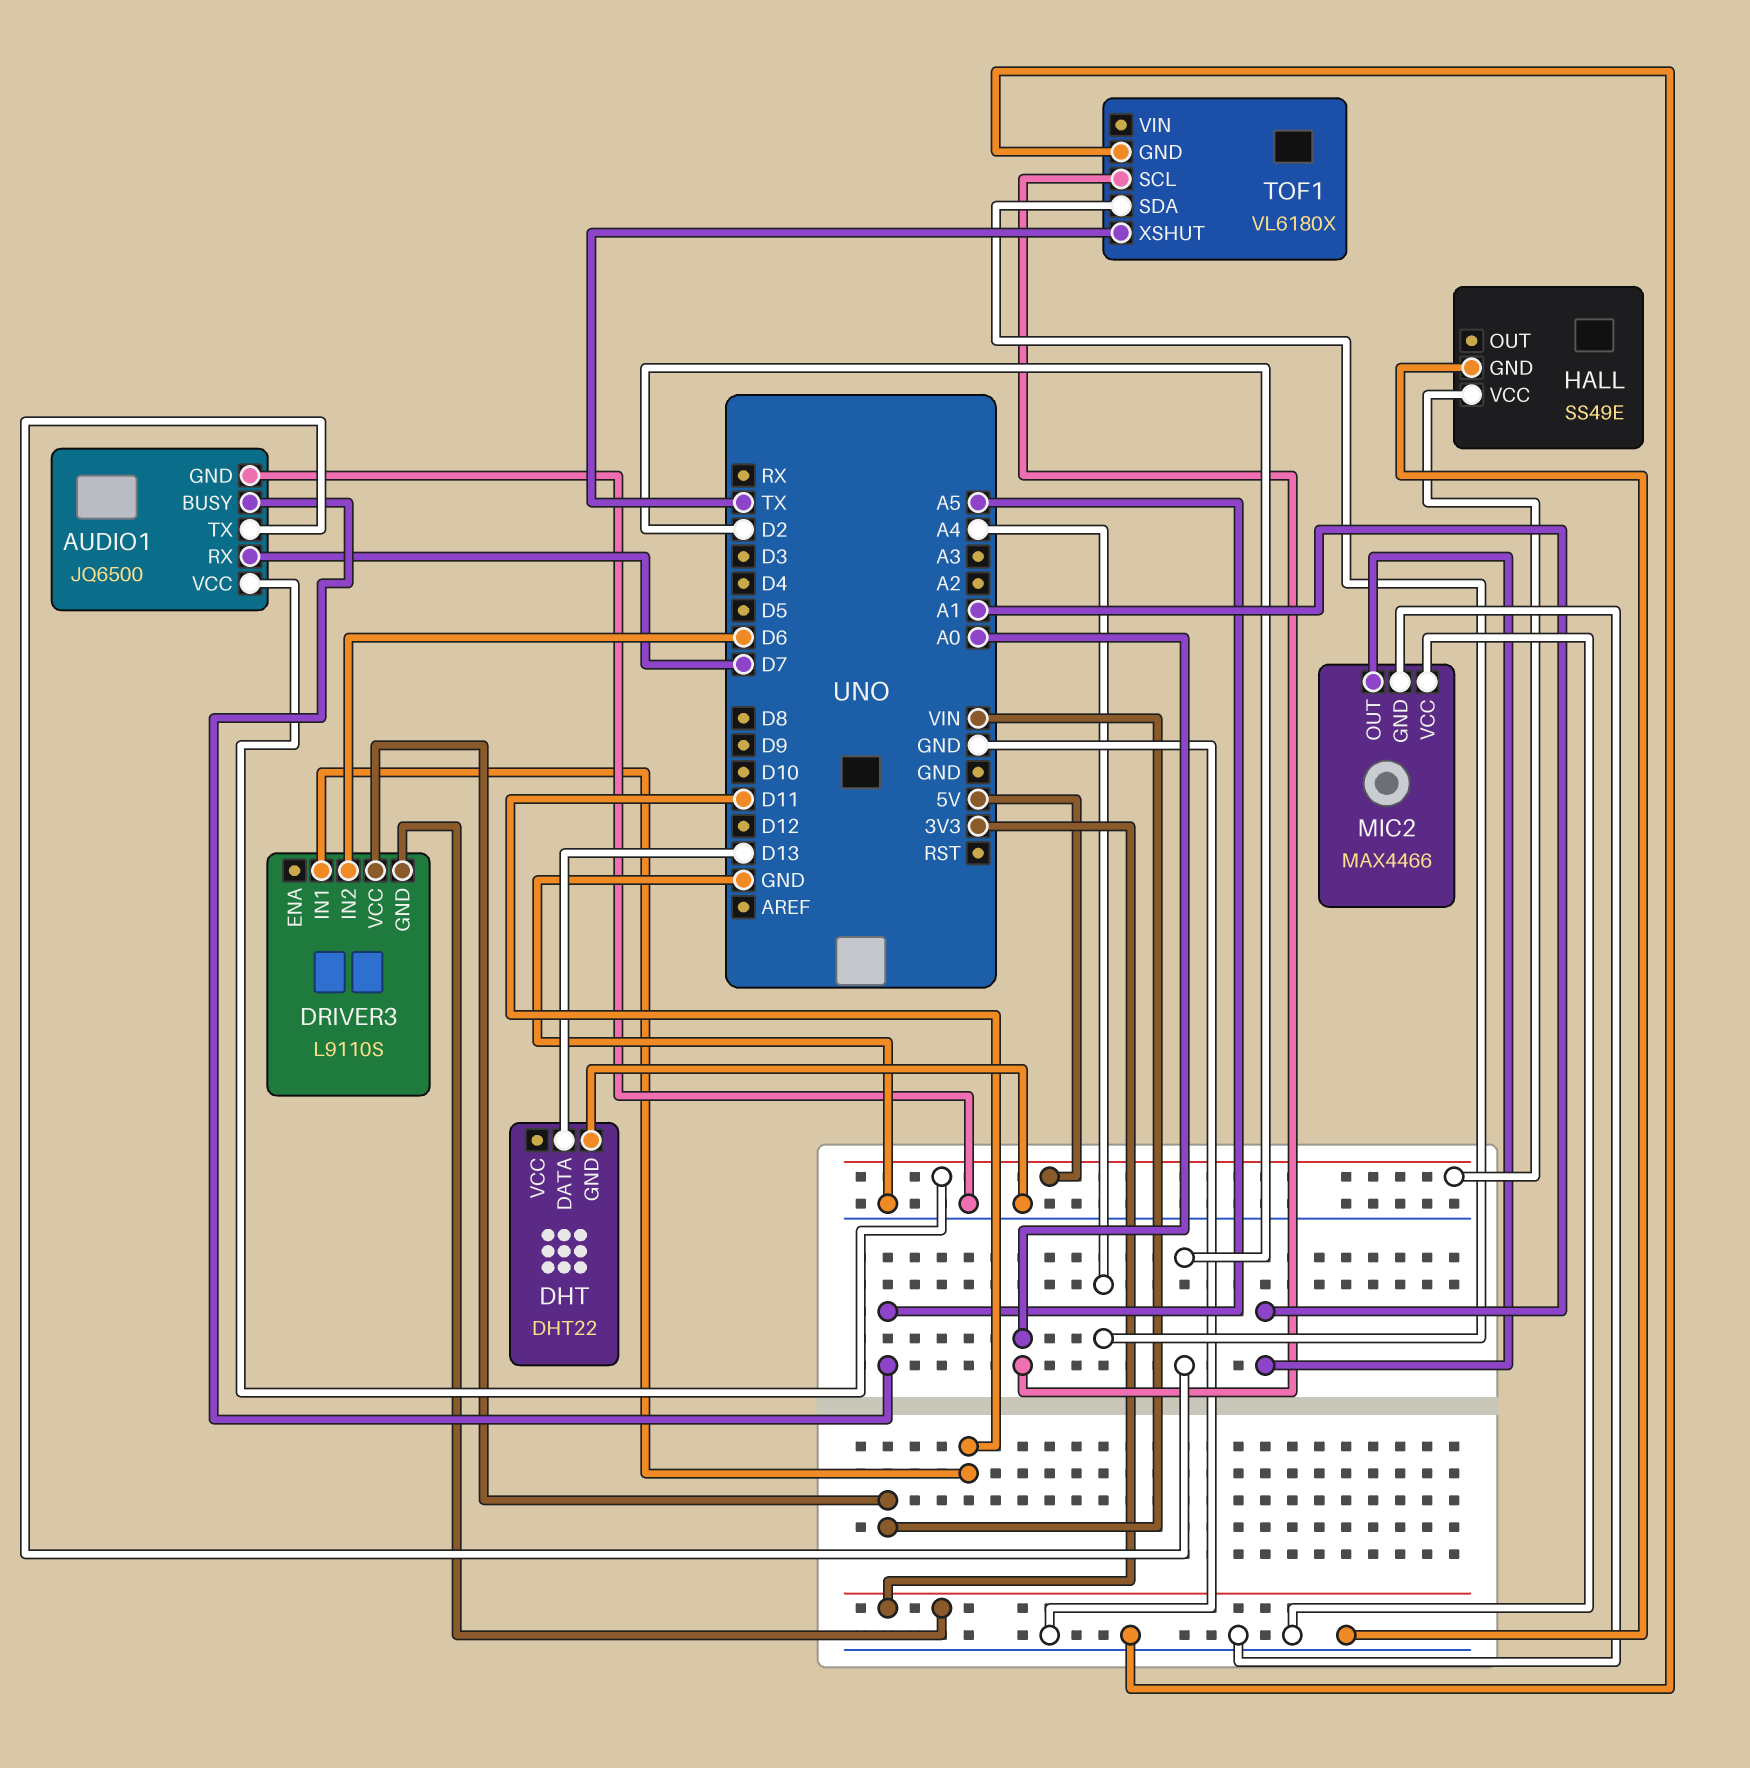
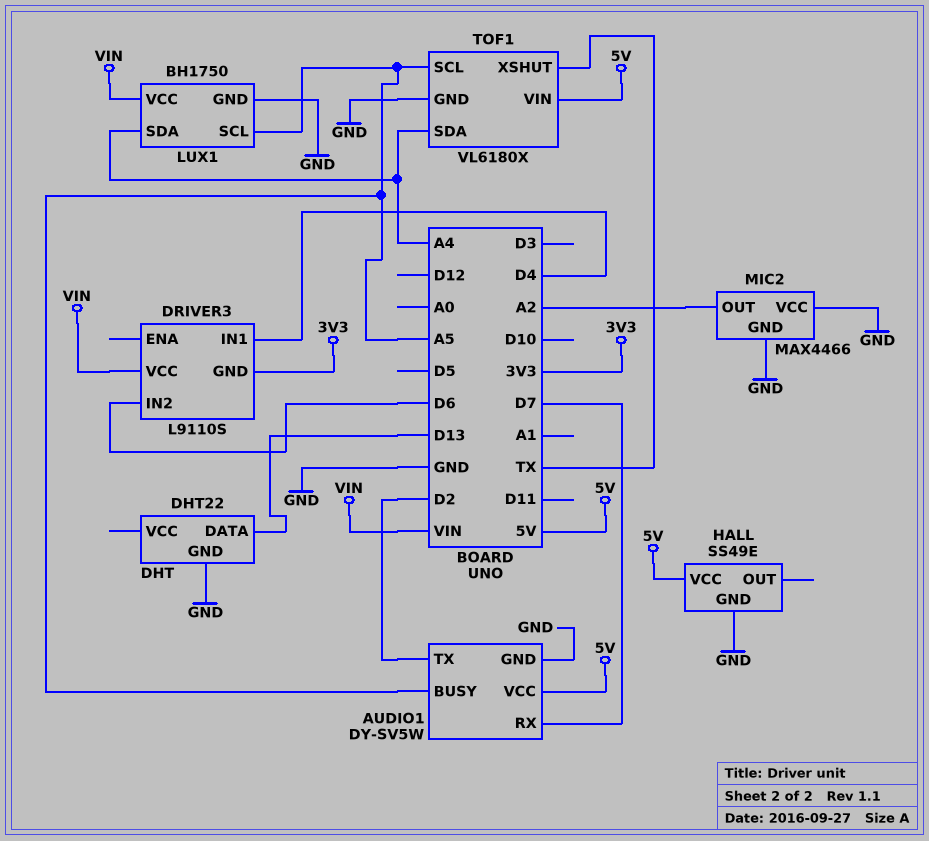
AUDIO1: JQ6500 -> DY-SV5W
DRIVER3 pin IN1: D11 -> D4
LUX1: none -> BH1750
LUX1 pin GND: none -> GND
LUX1 pin SCL: none -> A5
LUX1 pin SDA: none -> A4
LUX1 pin VCC: none -> VIN
MIC2 pin OUT: A1 -> A2
TOF1 pin SCL: A0 -> A5
TOF1 pin VIN: none -> 5V

